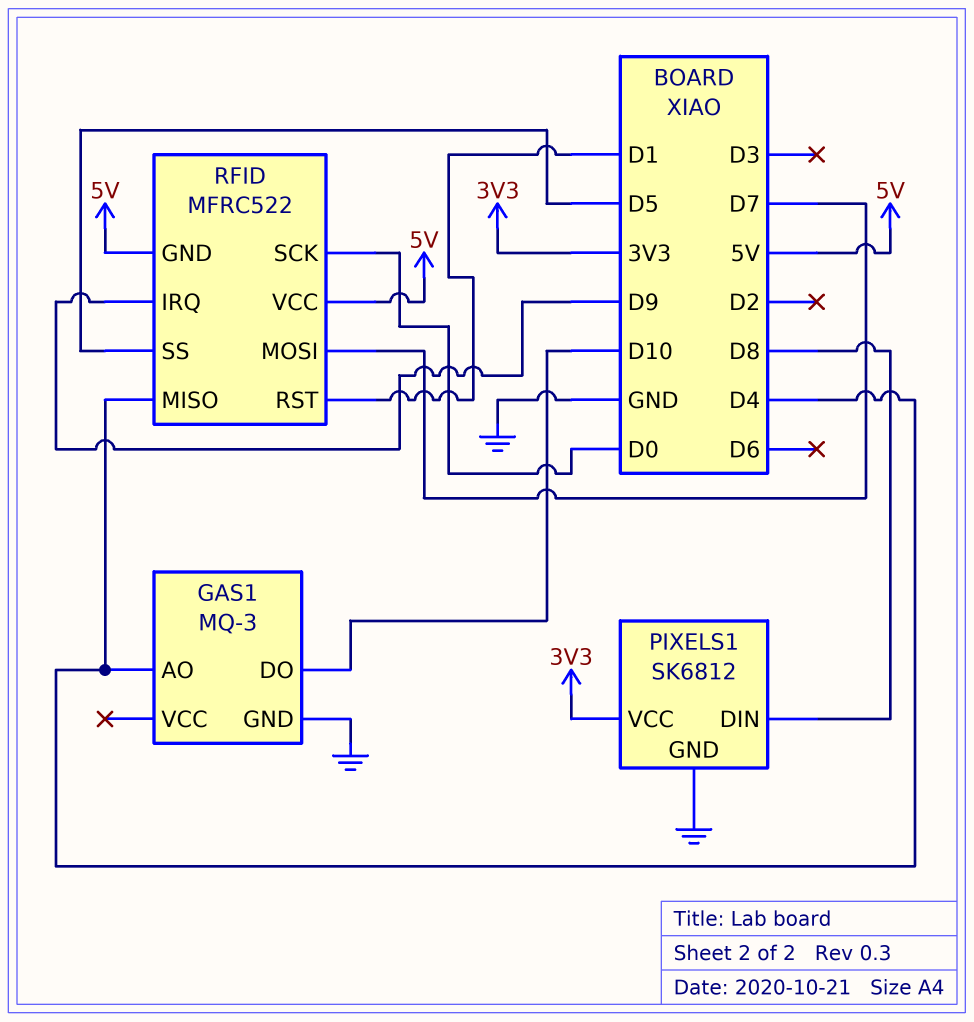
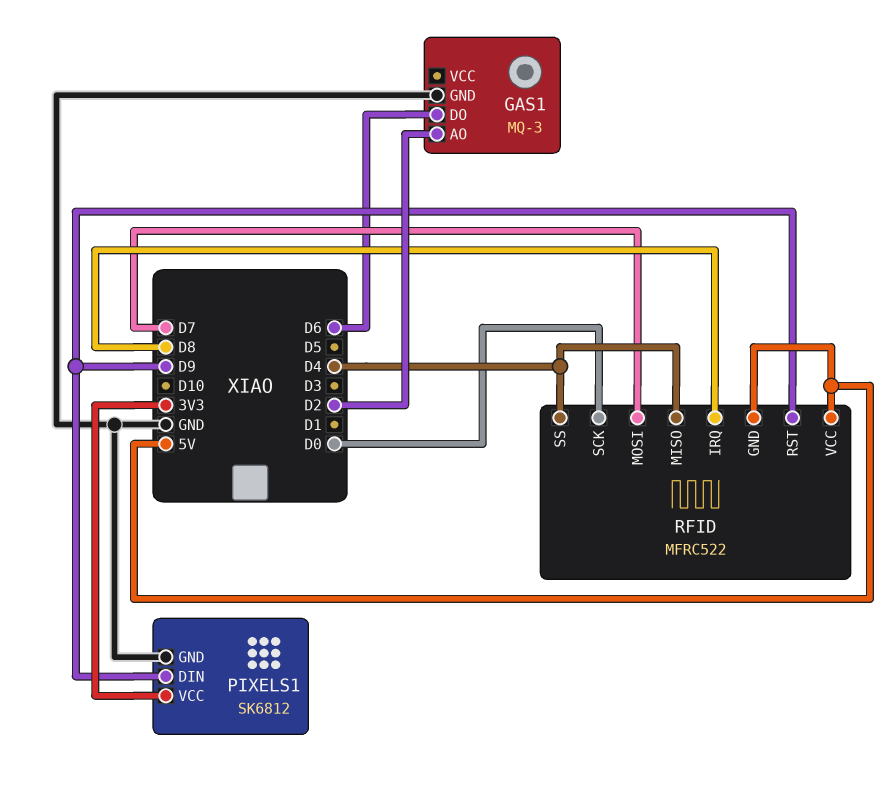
GAS1 pin AO: D4 -> D2
GAS1 pin DO: D10 -> D6
PIXELS1 pin DIN: D8 -> D9
RFID pin IRQ: D9 -> D8
RFID pin RST: D1 -> D9
RFID pin SS: D5 -> D4

